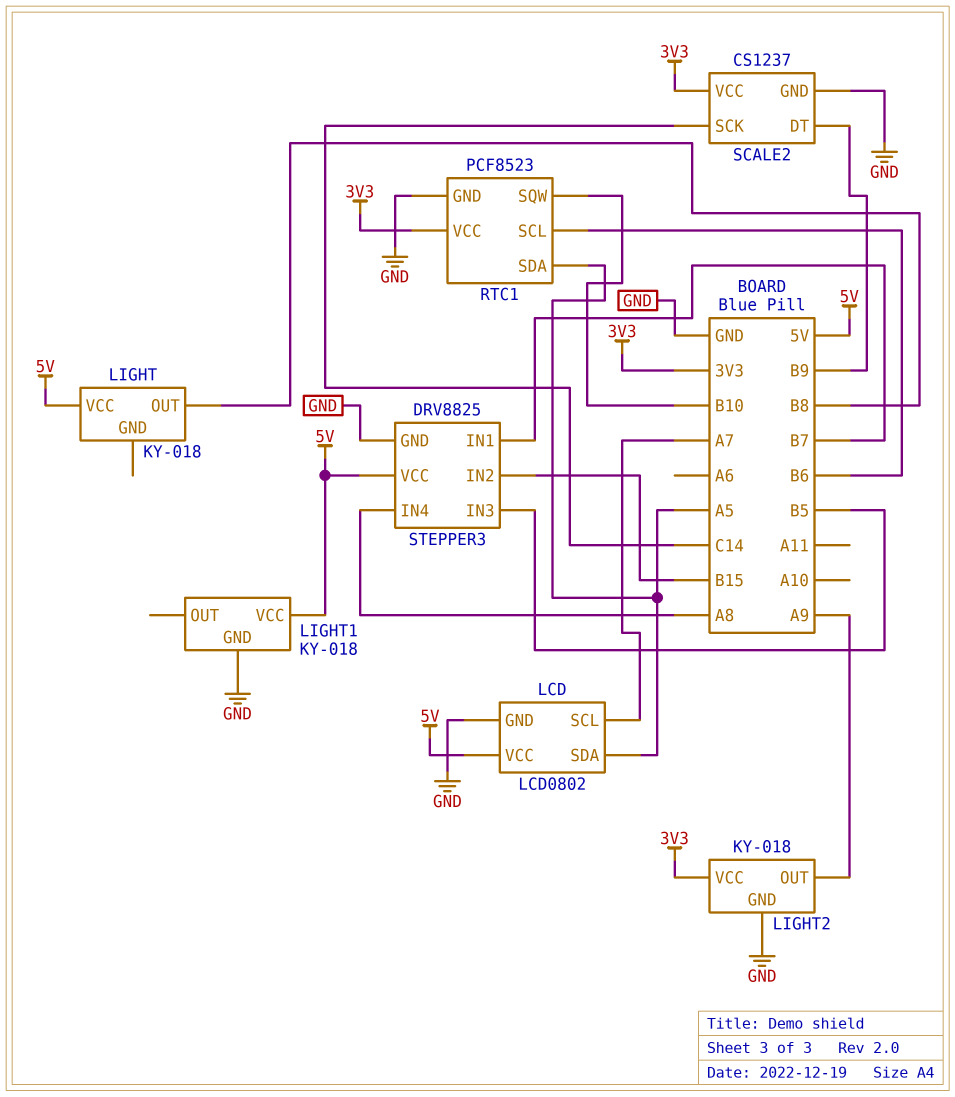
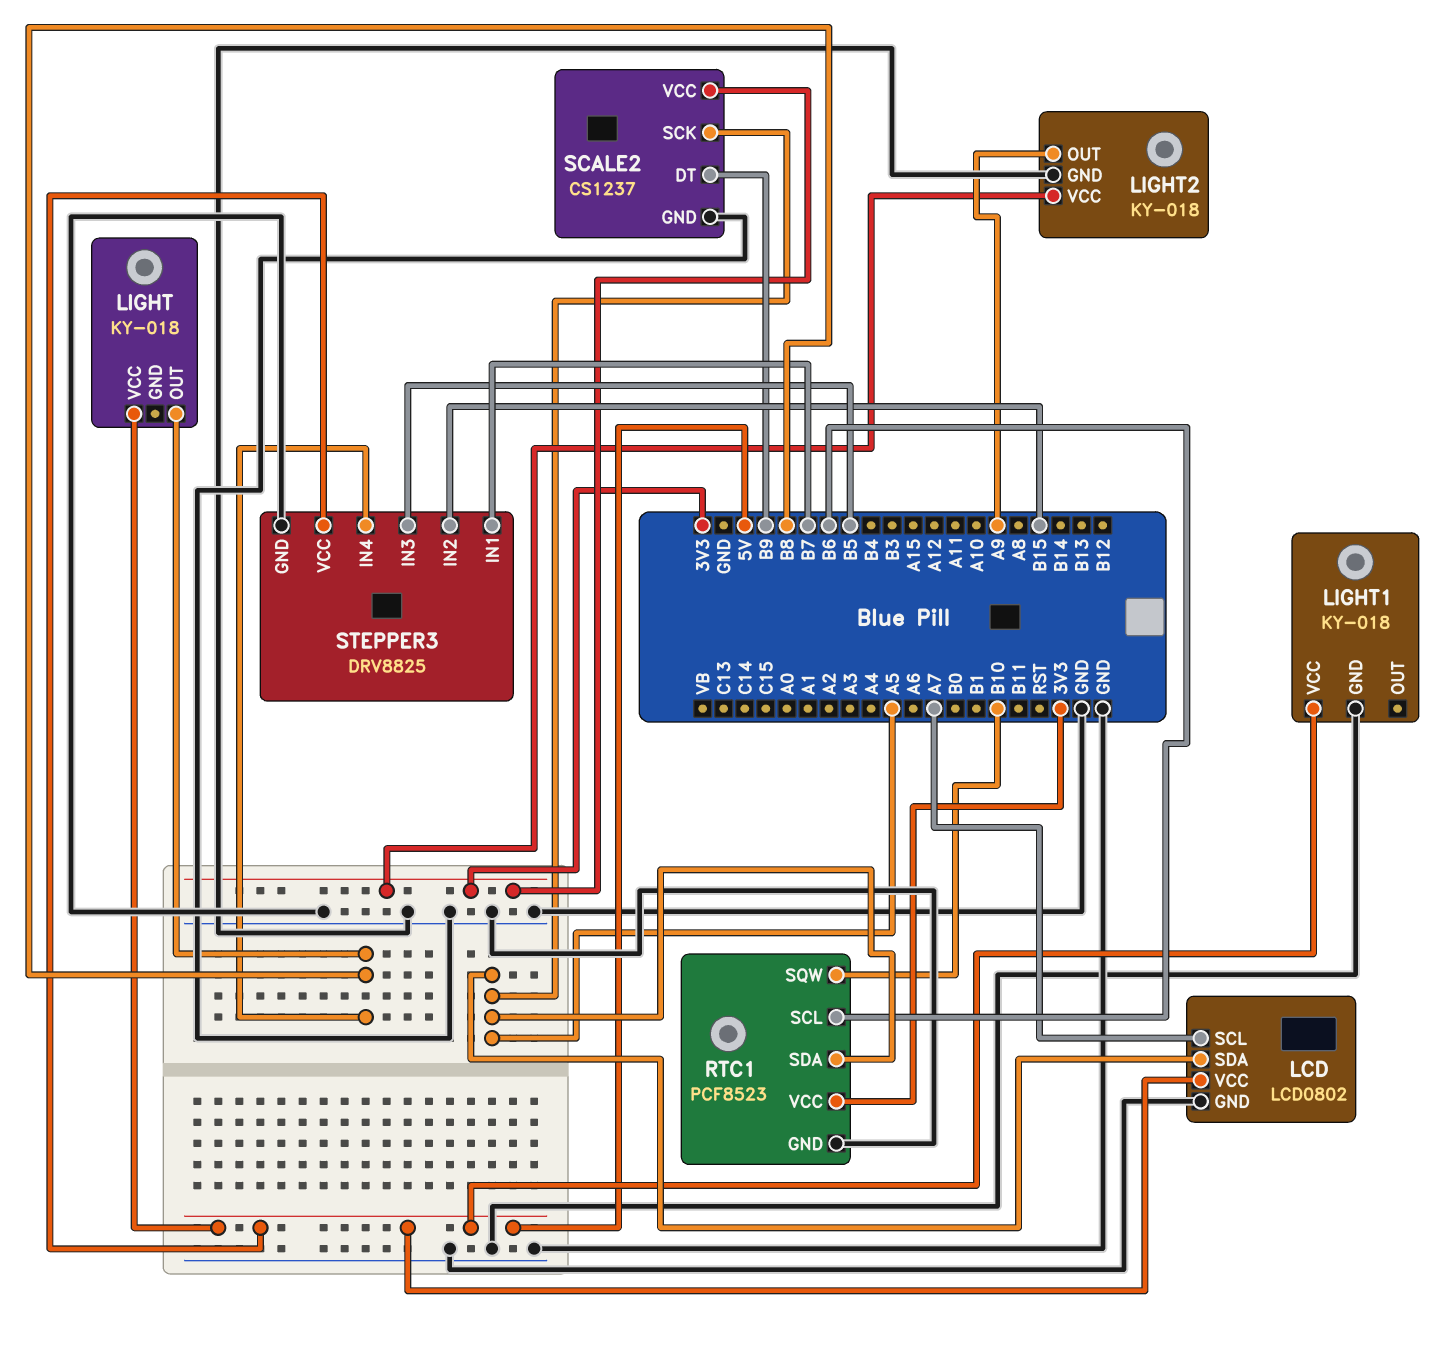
SCALE2 pin SCK: C14 -> A5
STEPPER3 pin IN4: A8 -> B8

